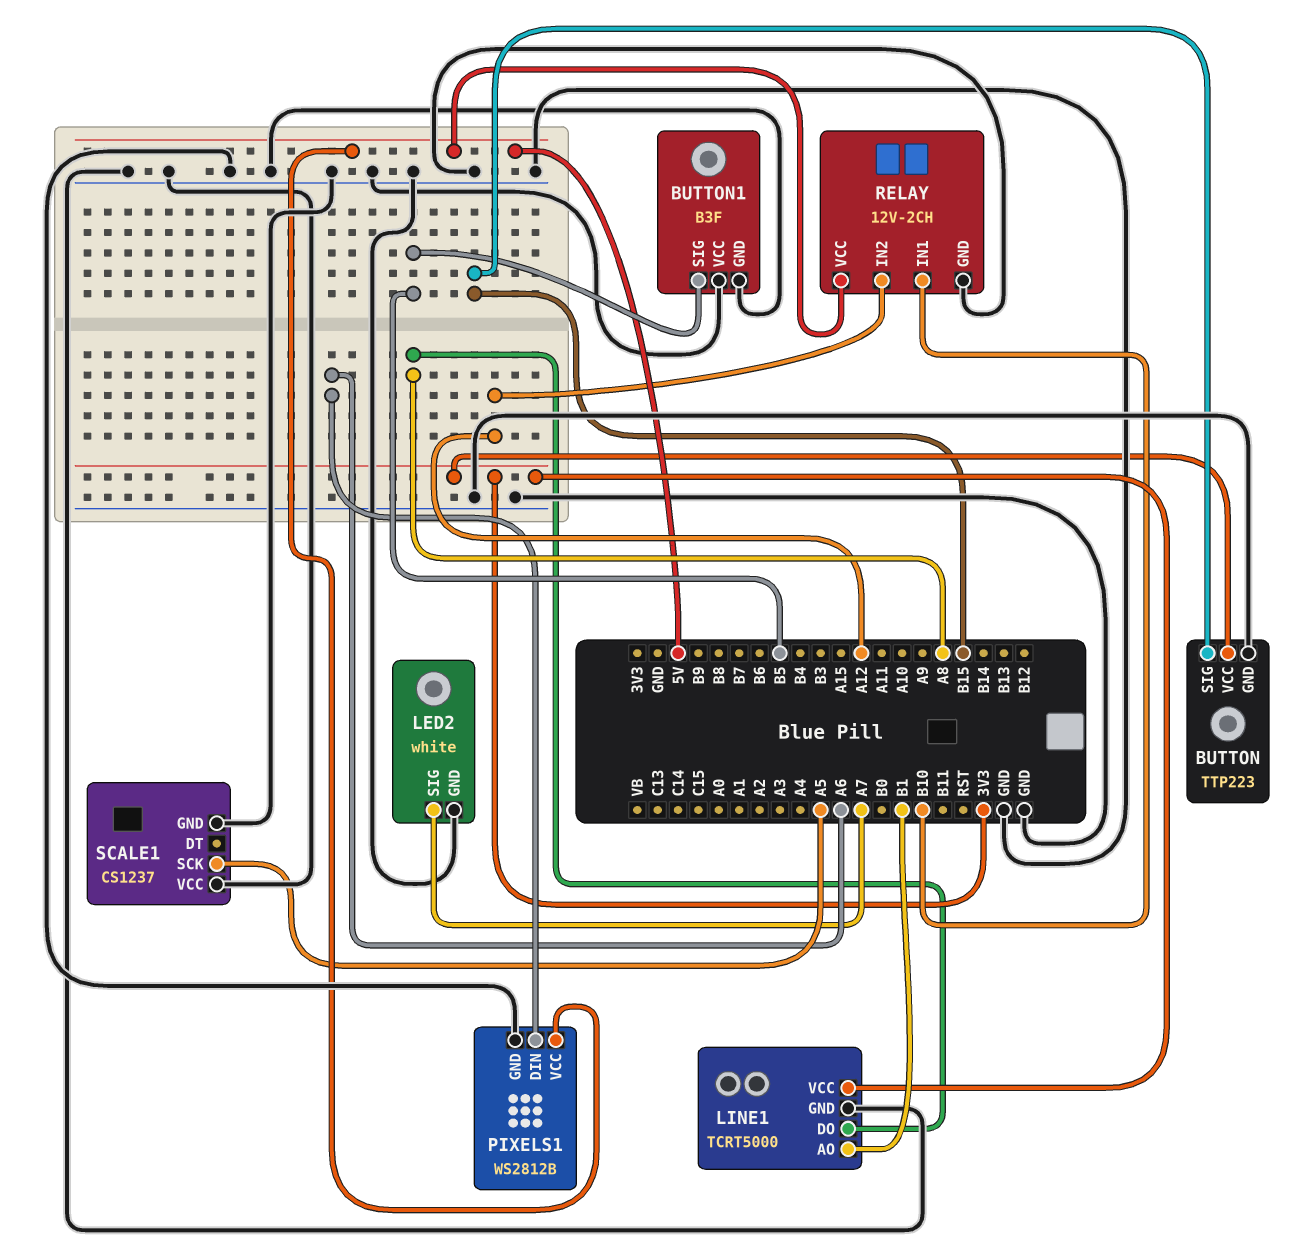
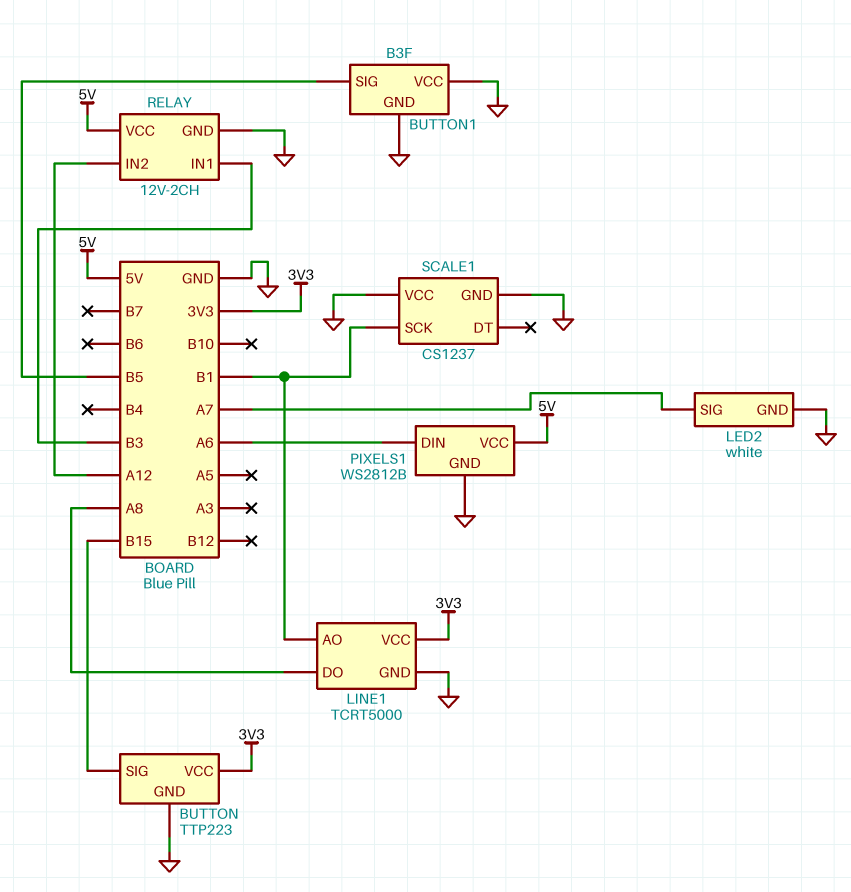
RELAY pin IN1: B10 -> B3
SCALE1 pin SCK: A5 -> B1

